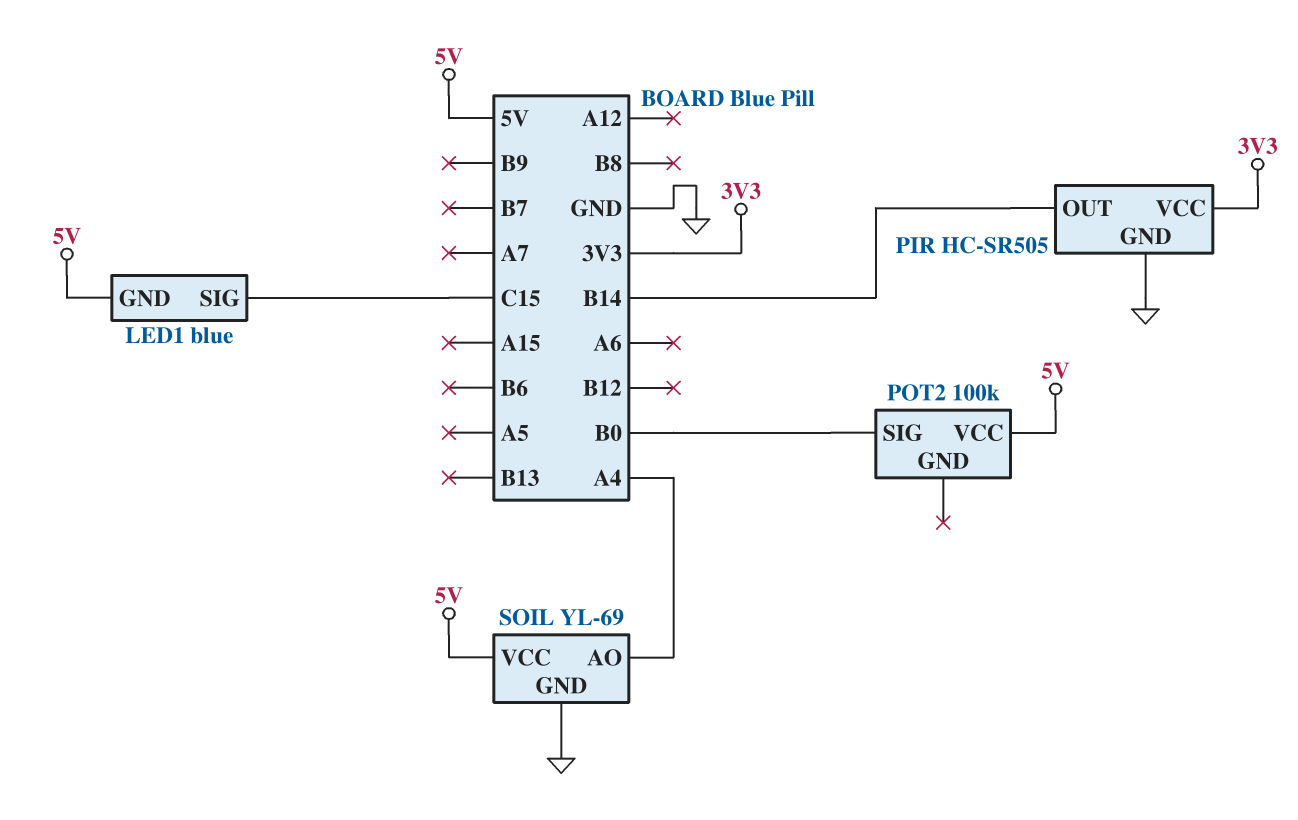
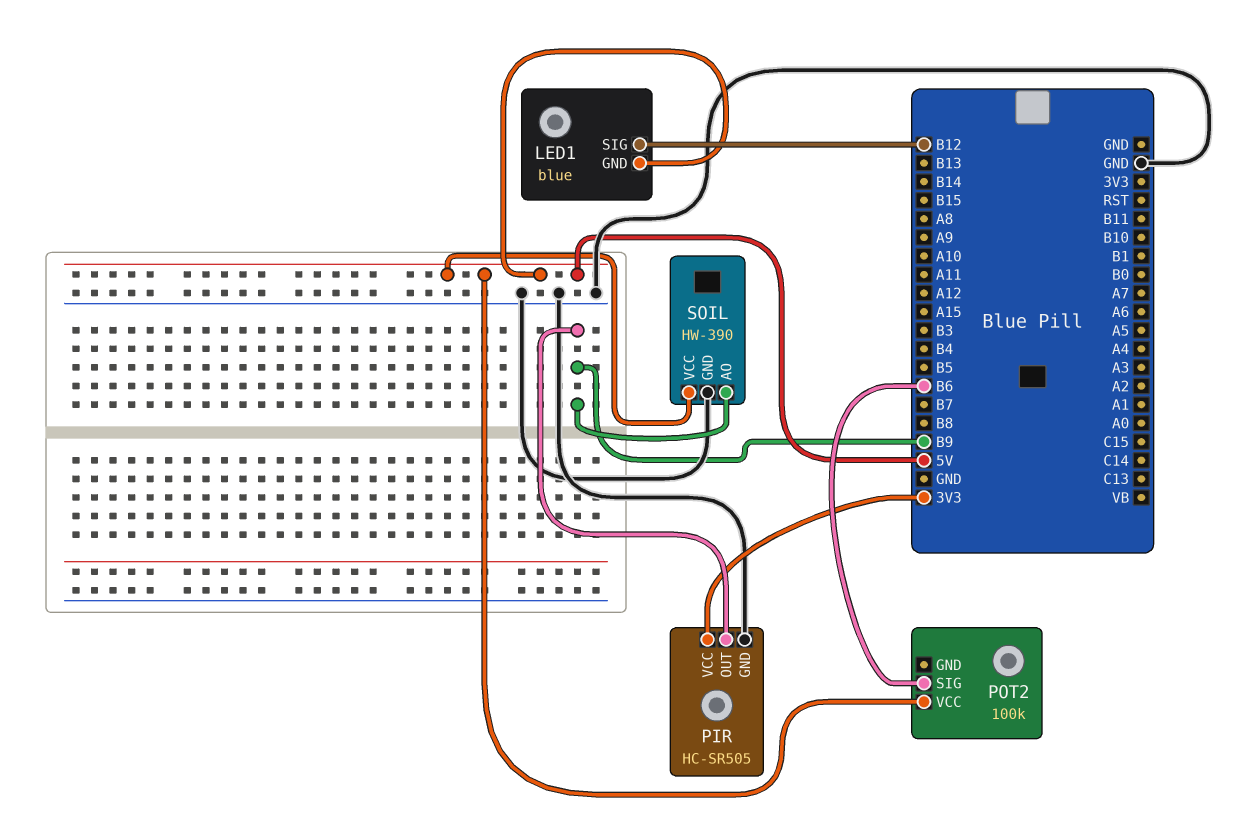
LED1 pin SIG: C15 -> B12
PIR pin OUT: B14 -> B9
POT2 pin SIG: B0 -> B6
SOIL: YL-69 -> HW-390
SOIL pin AO: A4 -> B9

